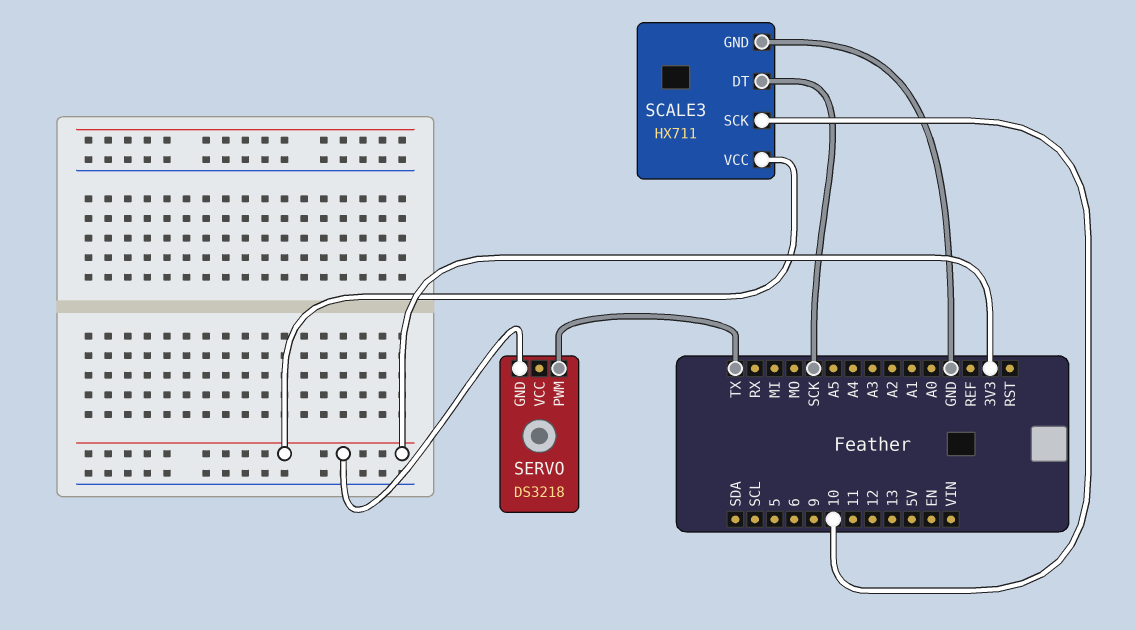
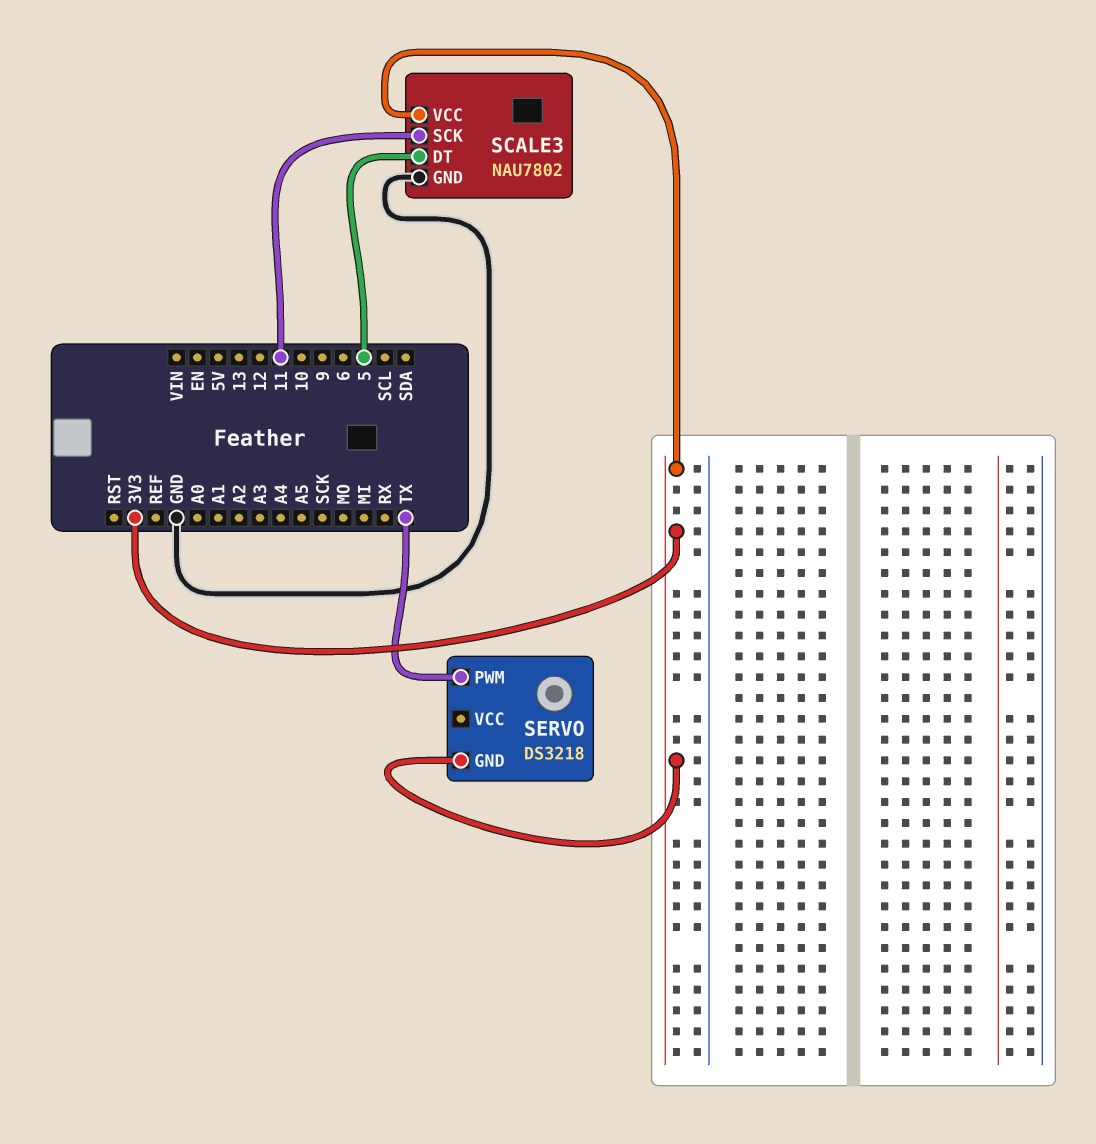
SCALE3: HX711 -> NAU7802
SCALE3 pin DT: SCK -> 5
SCALE3 pin SCK: 10 -> 11

